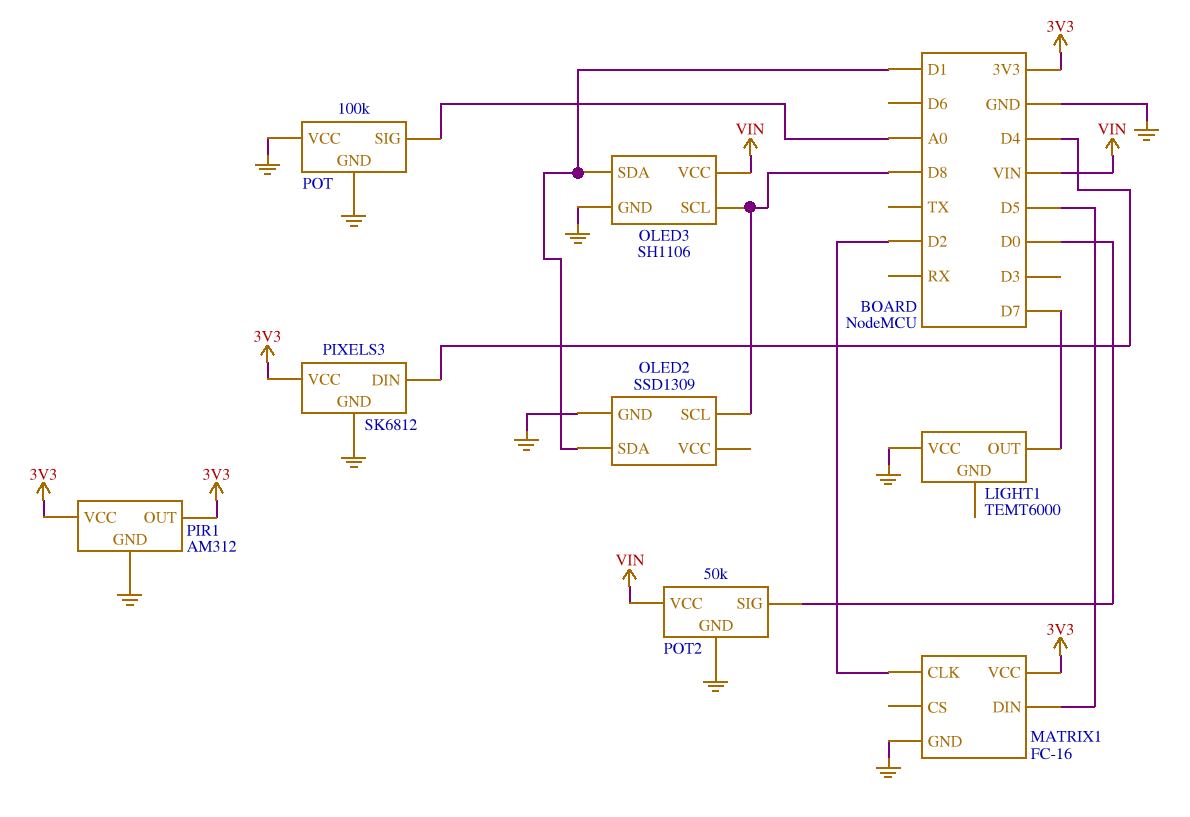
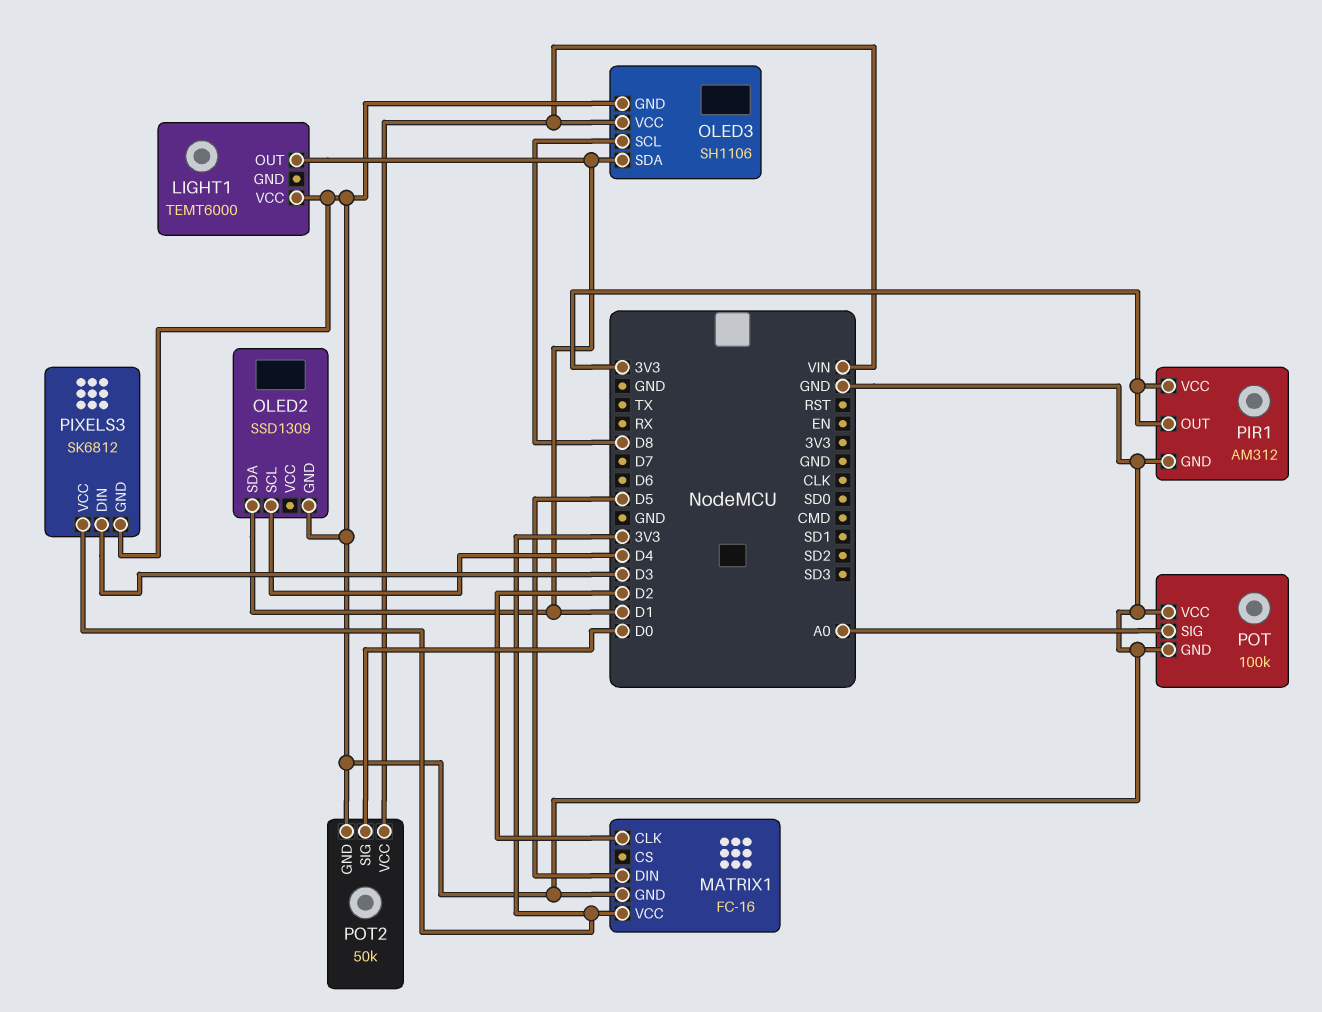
LIGHT1 pin OUT: D7 -> D1
OLED2 pin SCL: D8 -> D4
PIXELS3 pin DIN: D4 -> D3

